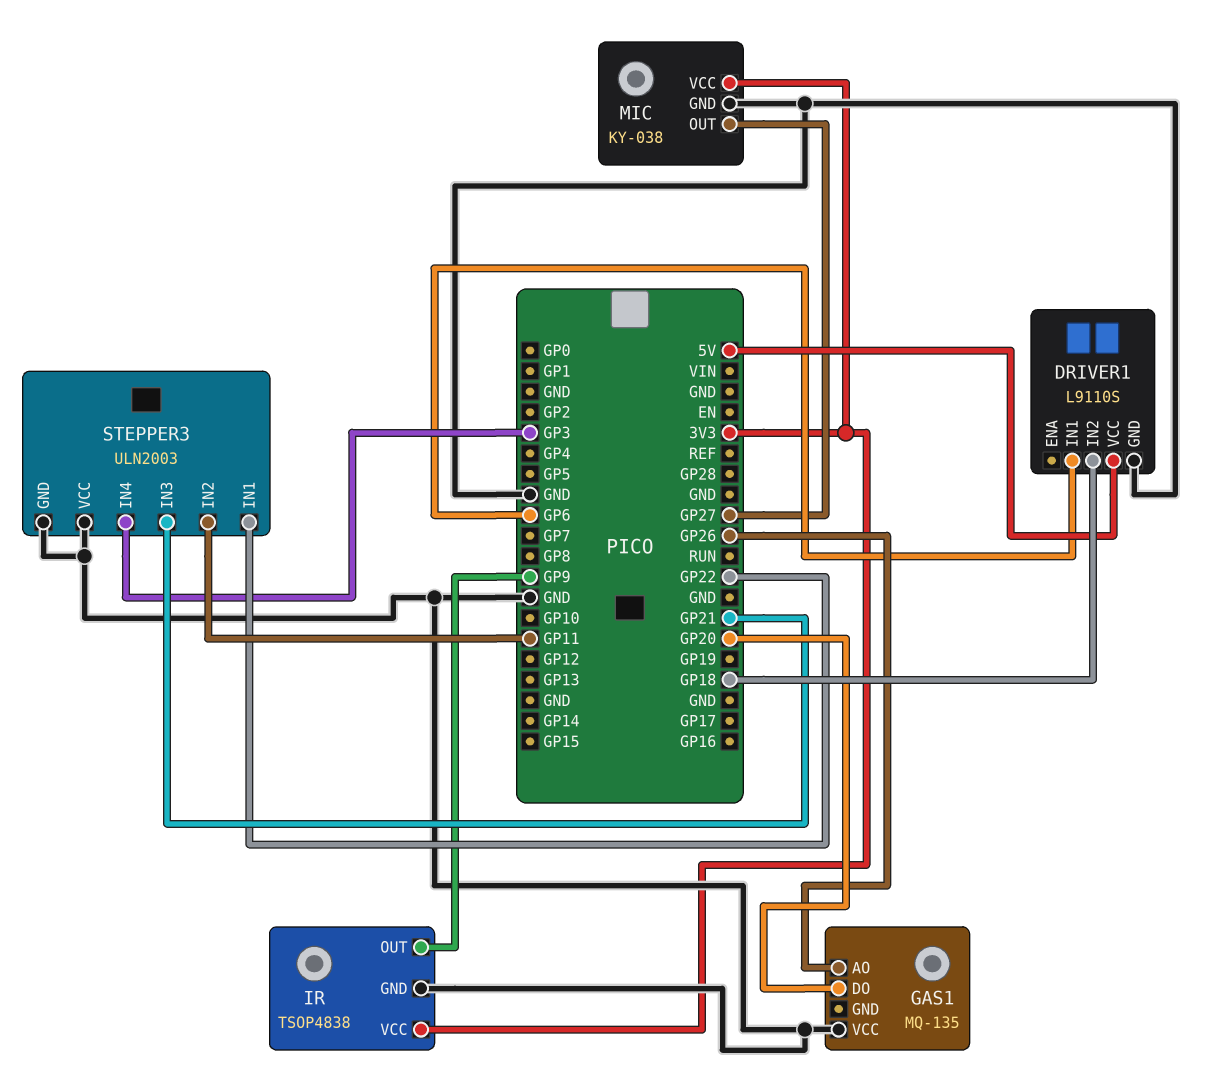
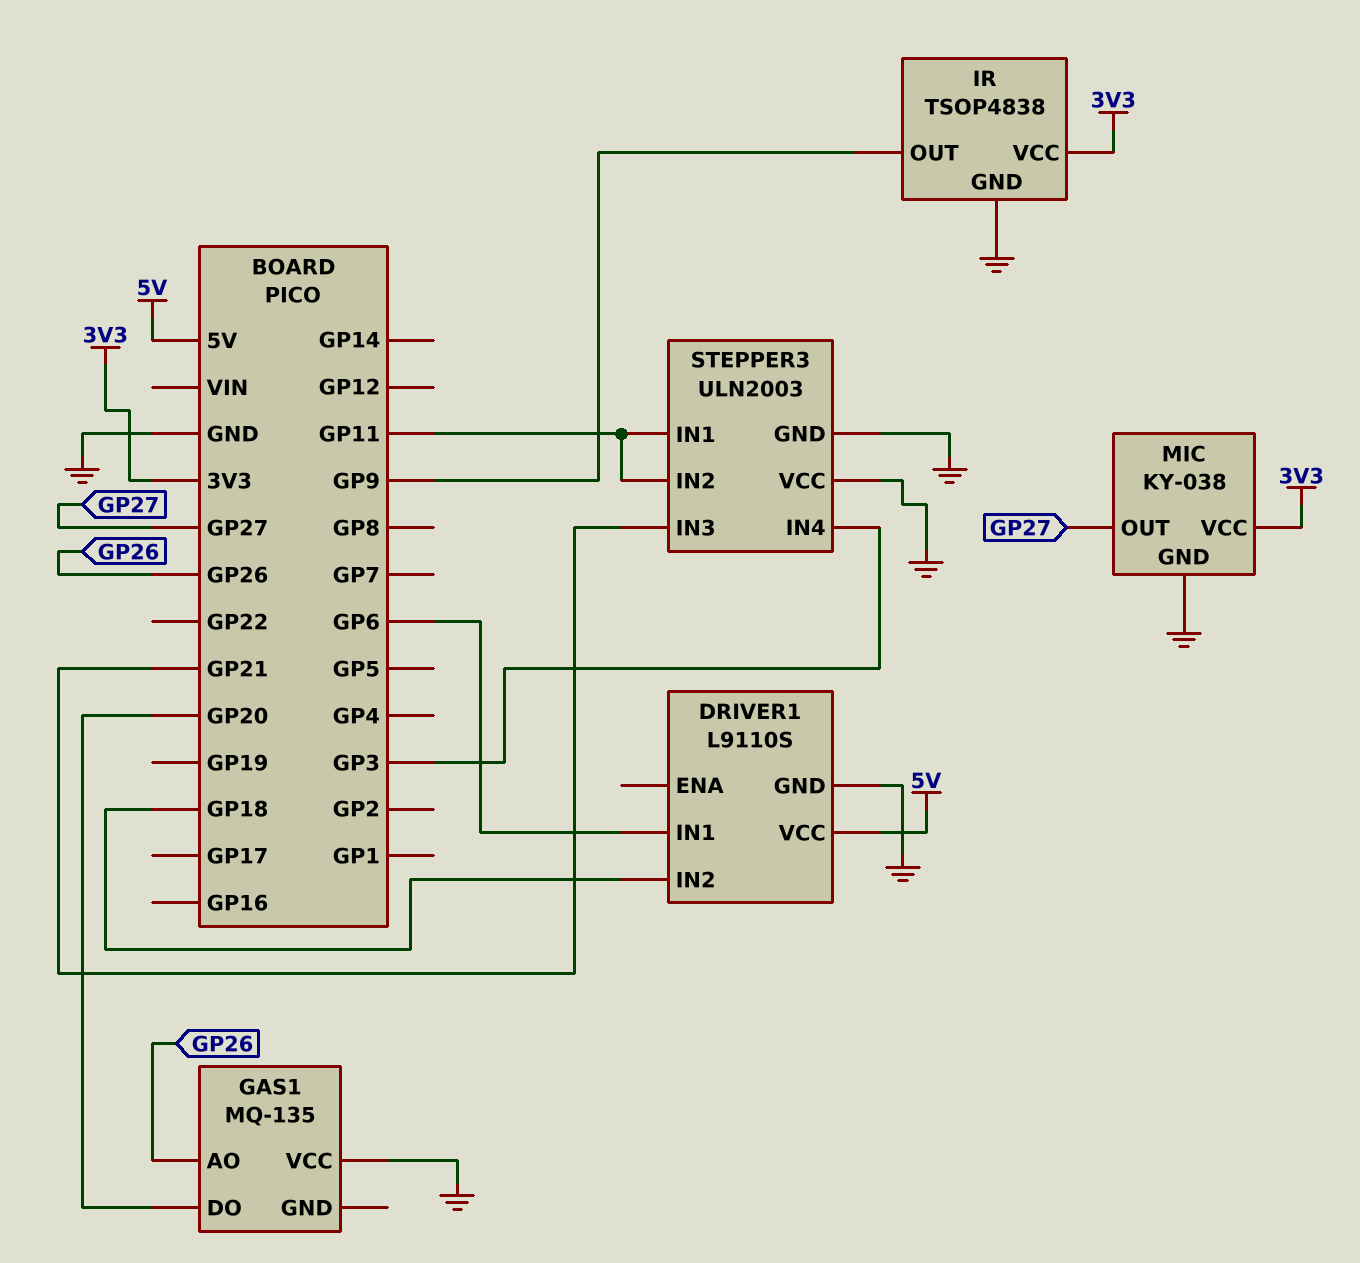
STEPPER3 pin IN1: GP22 -> GP11

